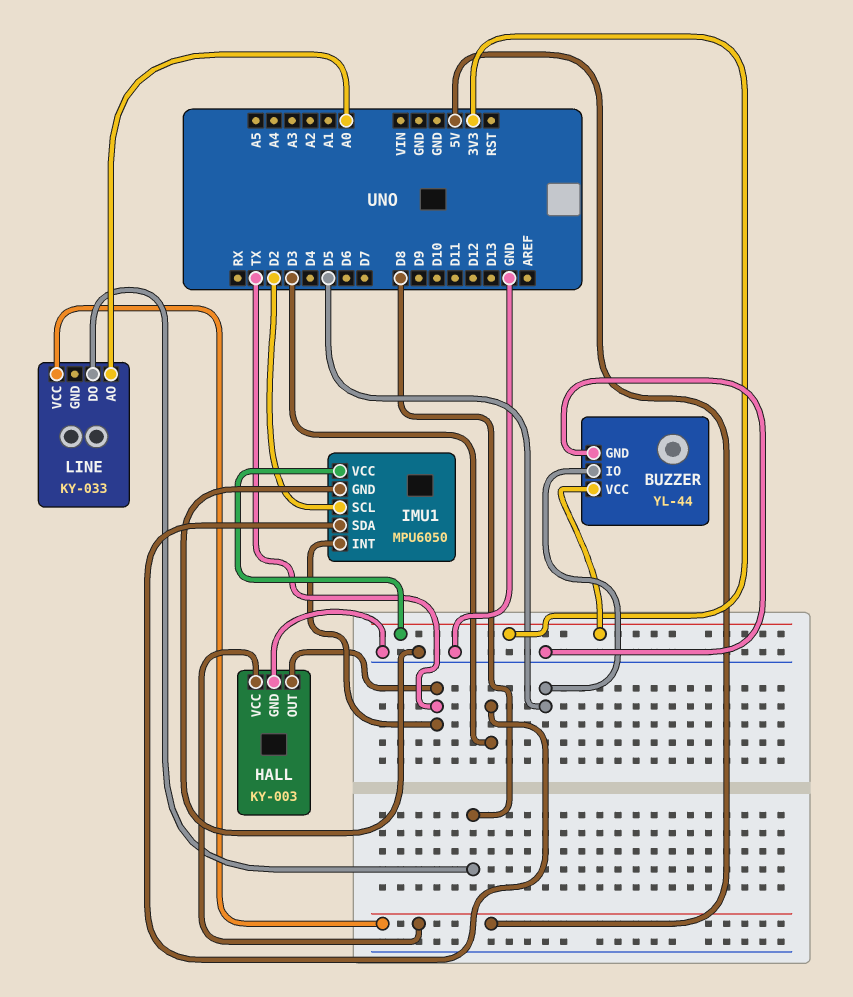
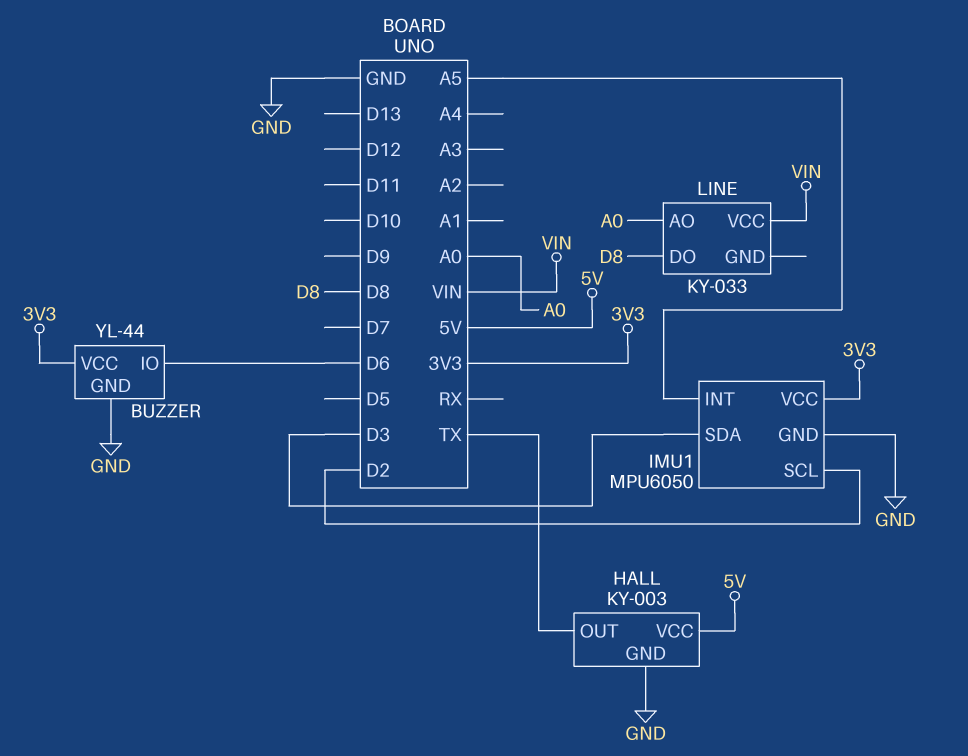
BUZZER pin IO: D5 -> D6
IMU1 pin INT: TX -> A5
LINE pin VCC: 5V -> VIN

